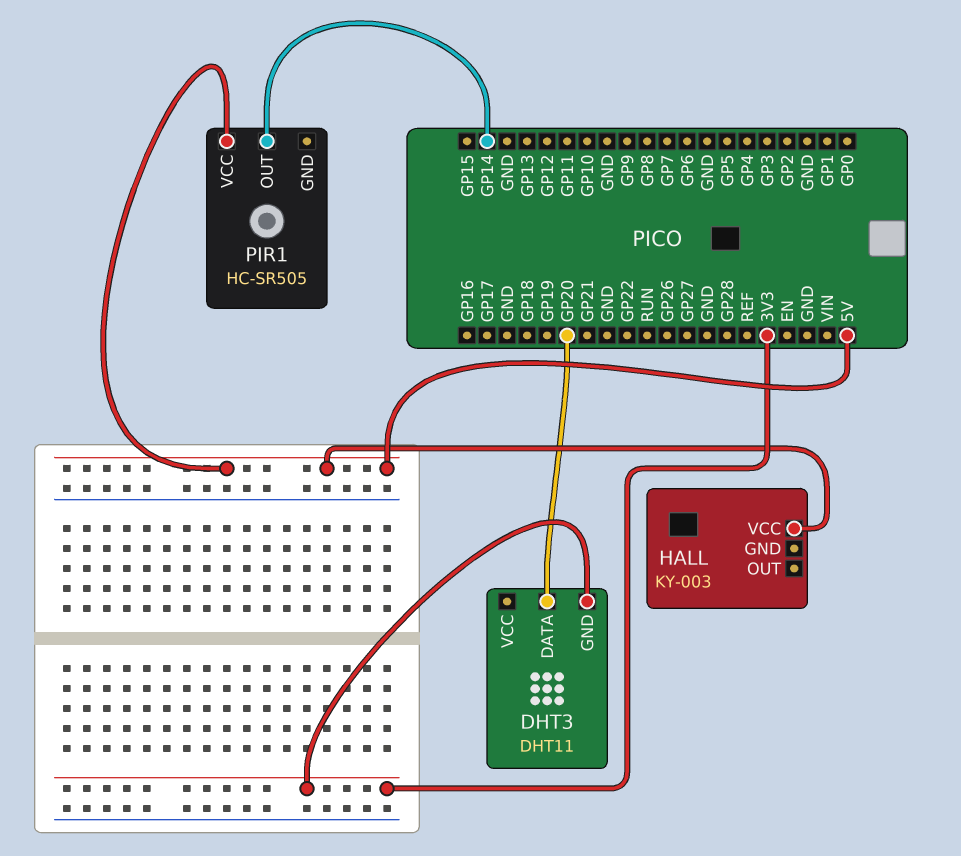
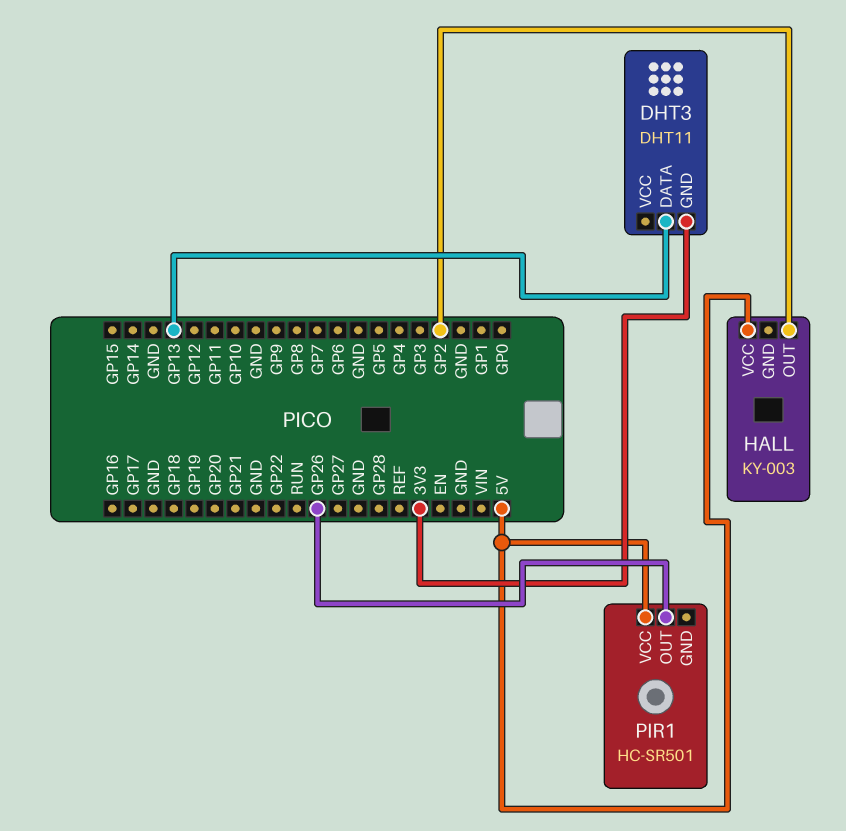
DHT3 pin DATA: GP20 -> GP13
HALL pin OUT: none -> GP2
PIR1: HC-SR505 -> HC-SR501
PIR1 pin OUT: GP14 -> GP26

